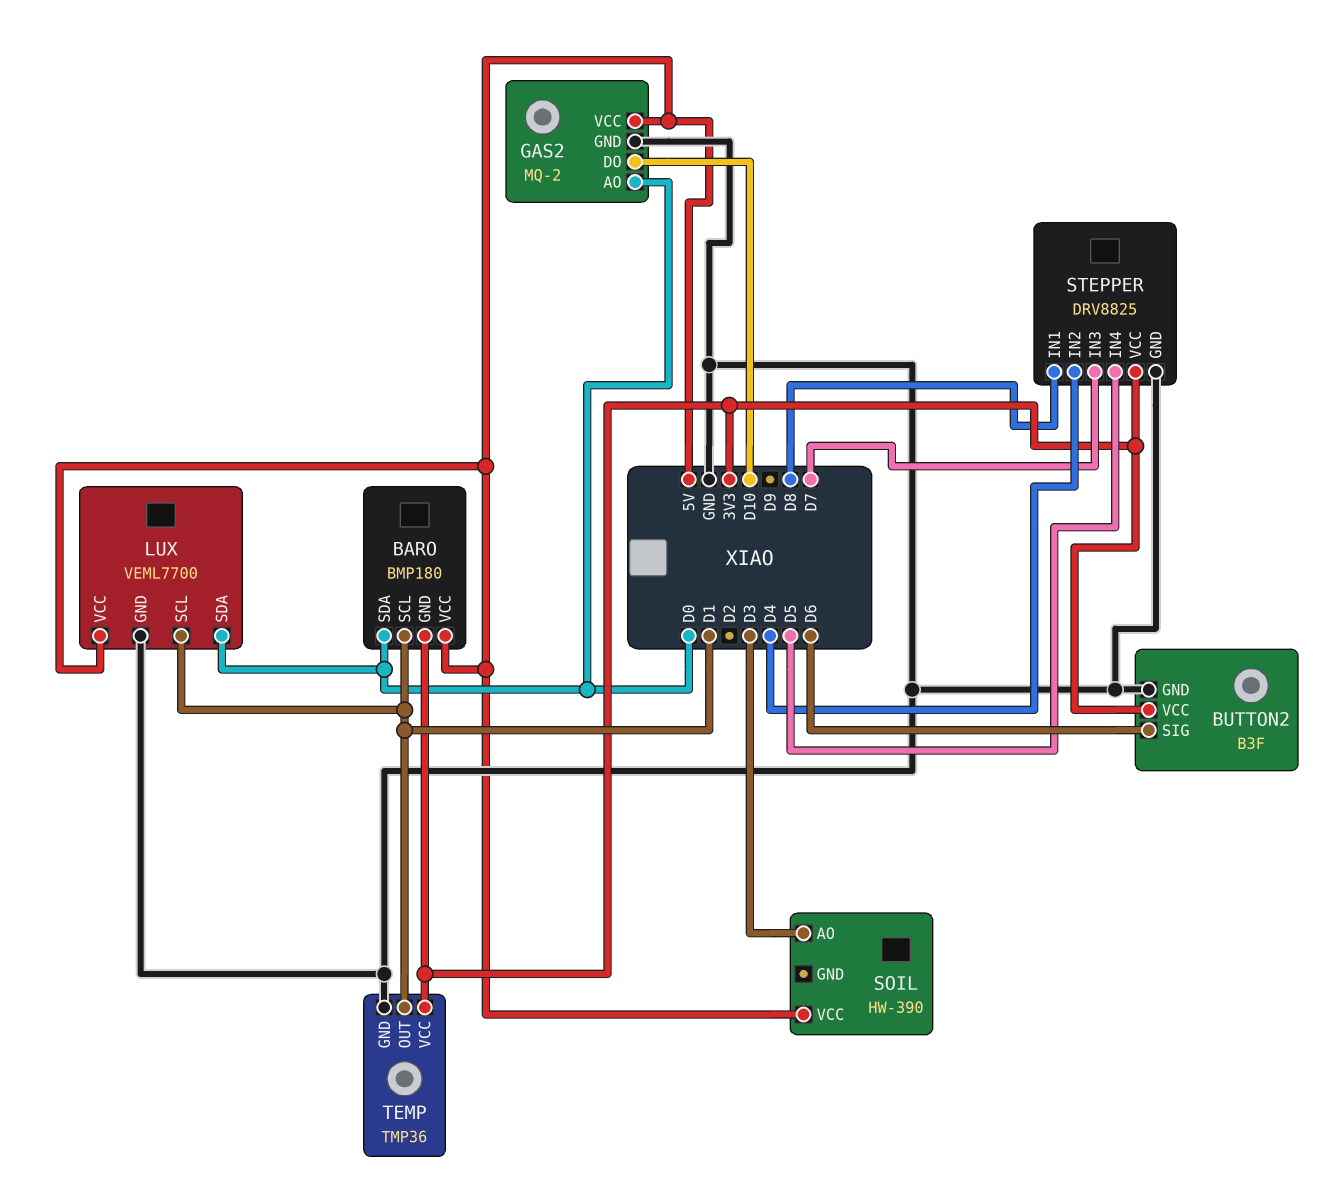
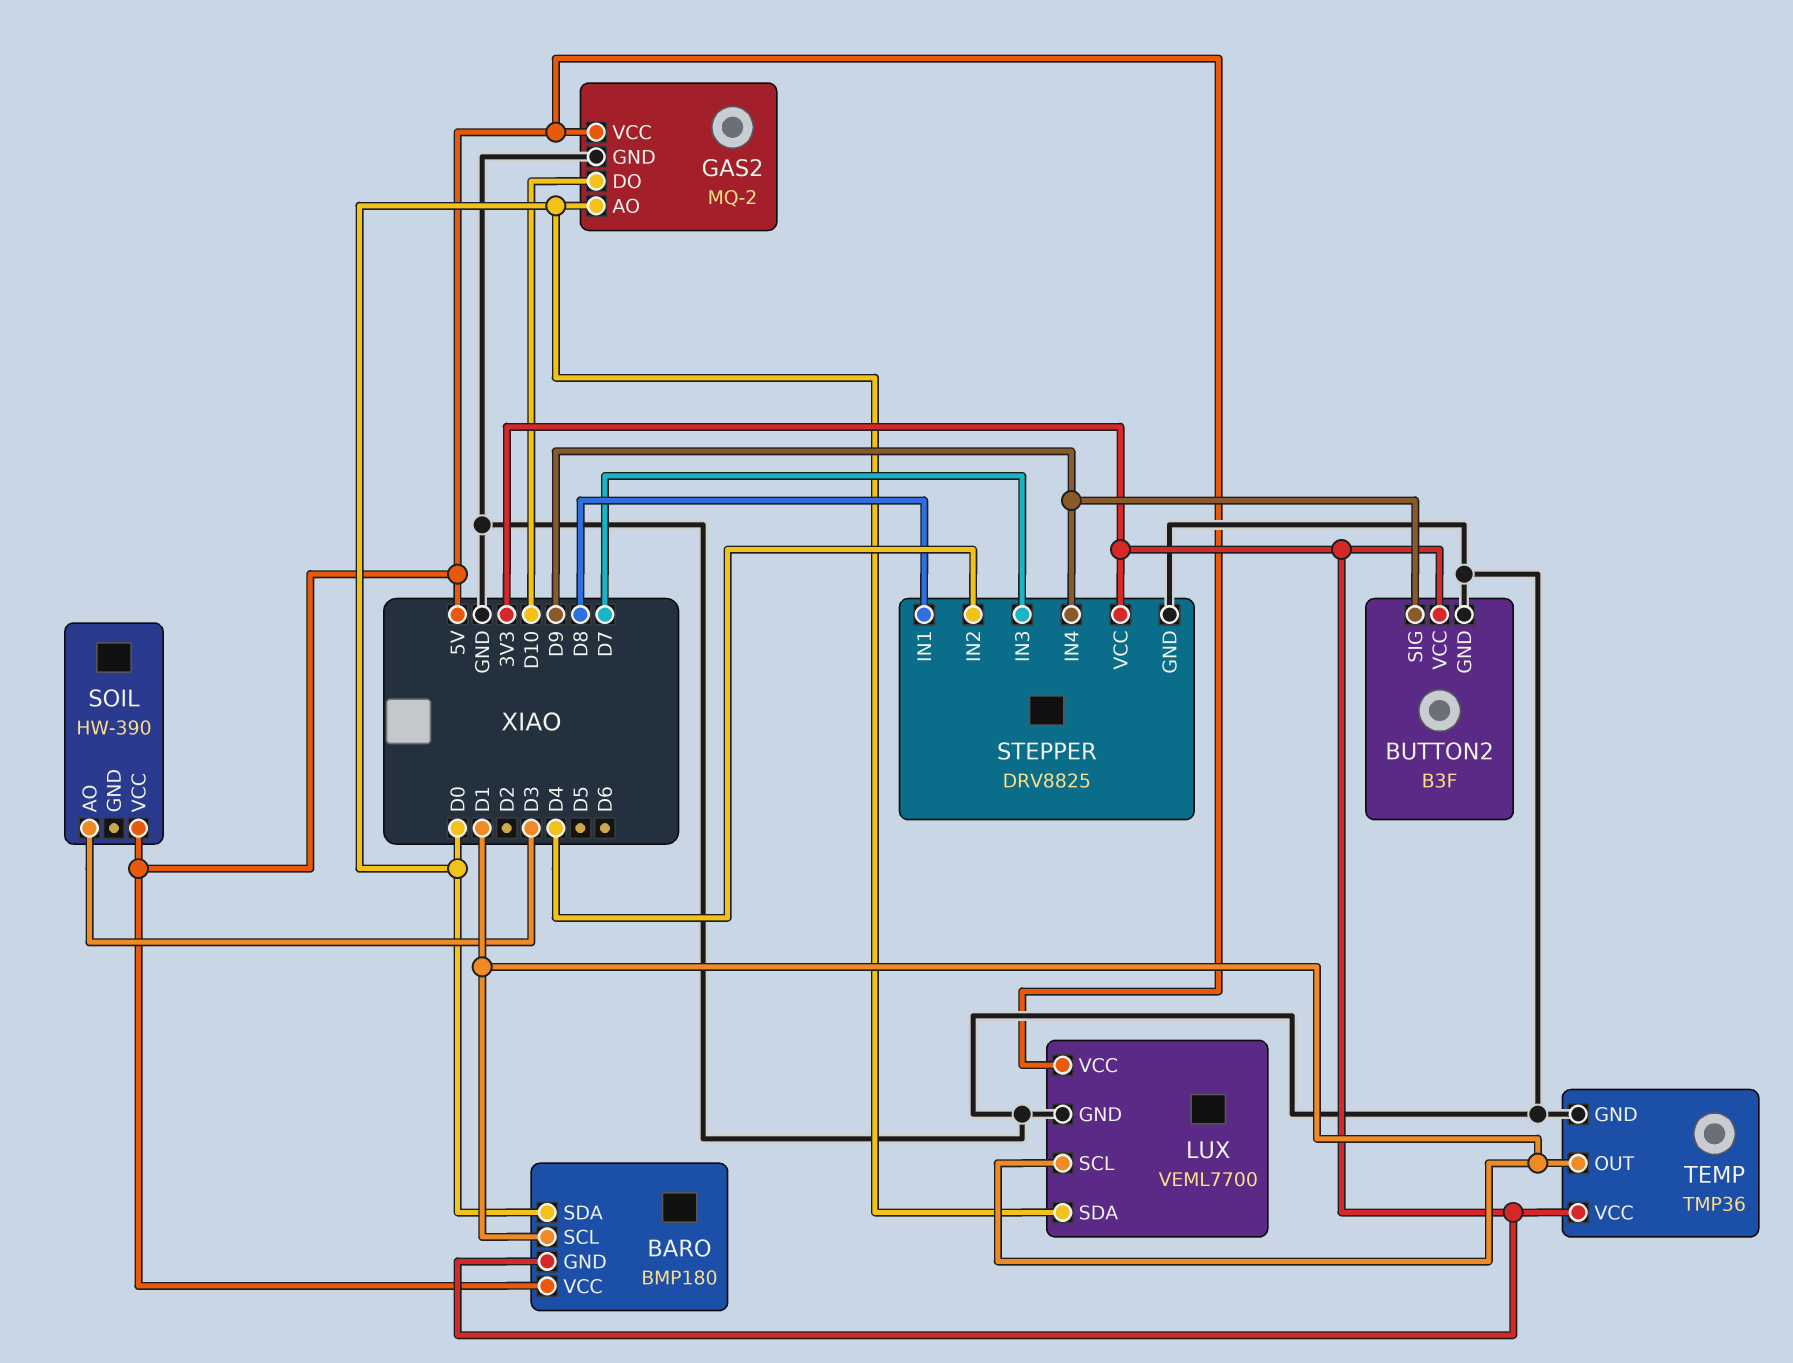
BUTTON2 pin SIG: D6 -> D9
STEPPER pin IN4: D5 -> D9

